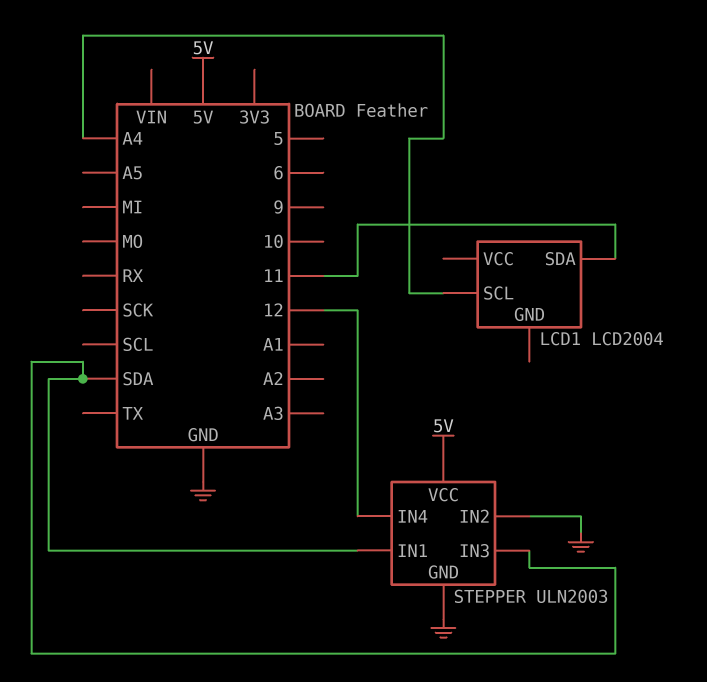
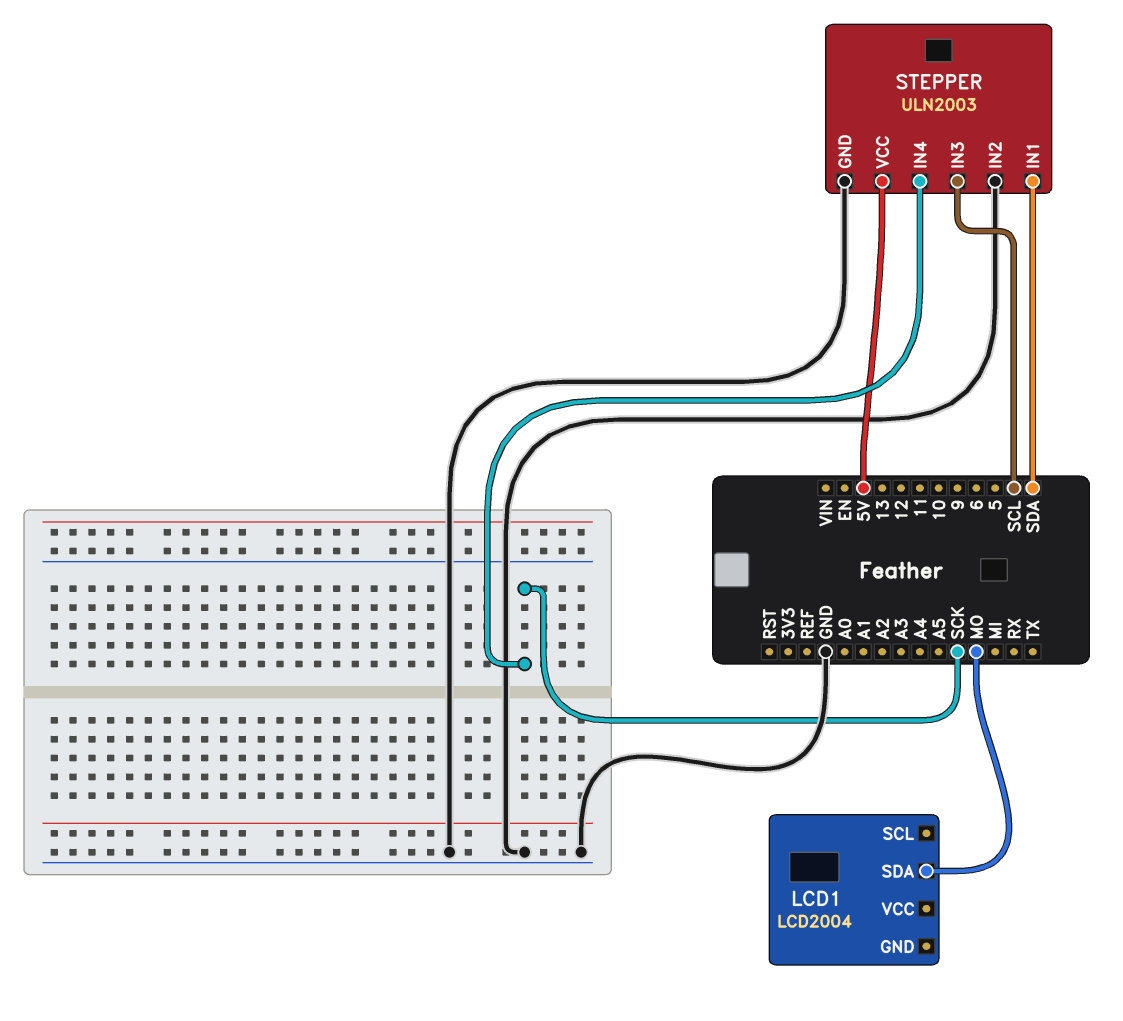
LCD1 pin SCL: A4 -> none
LCD1 pin SDA: 11 -> MO
STEPPER pin IN3: SDA -> SCL
STEPPER pin IN4: 12 -> SCK

